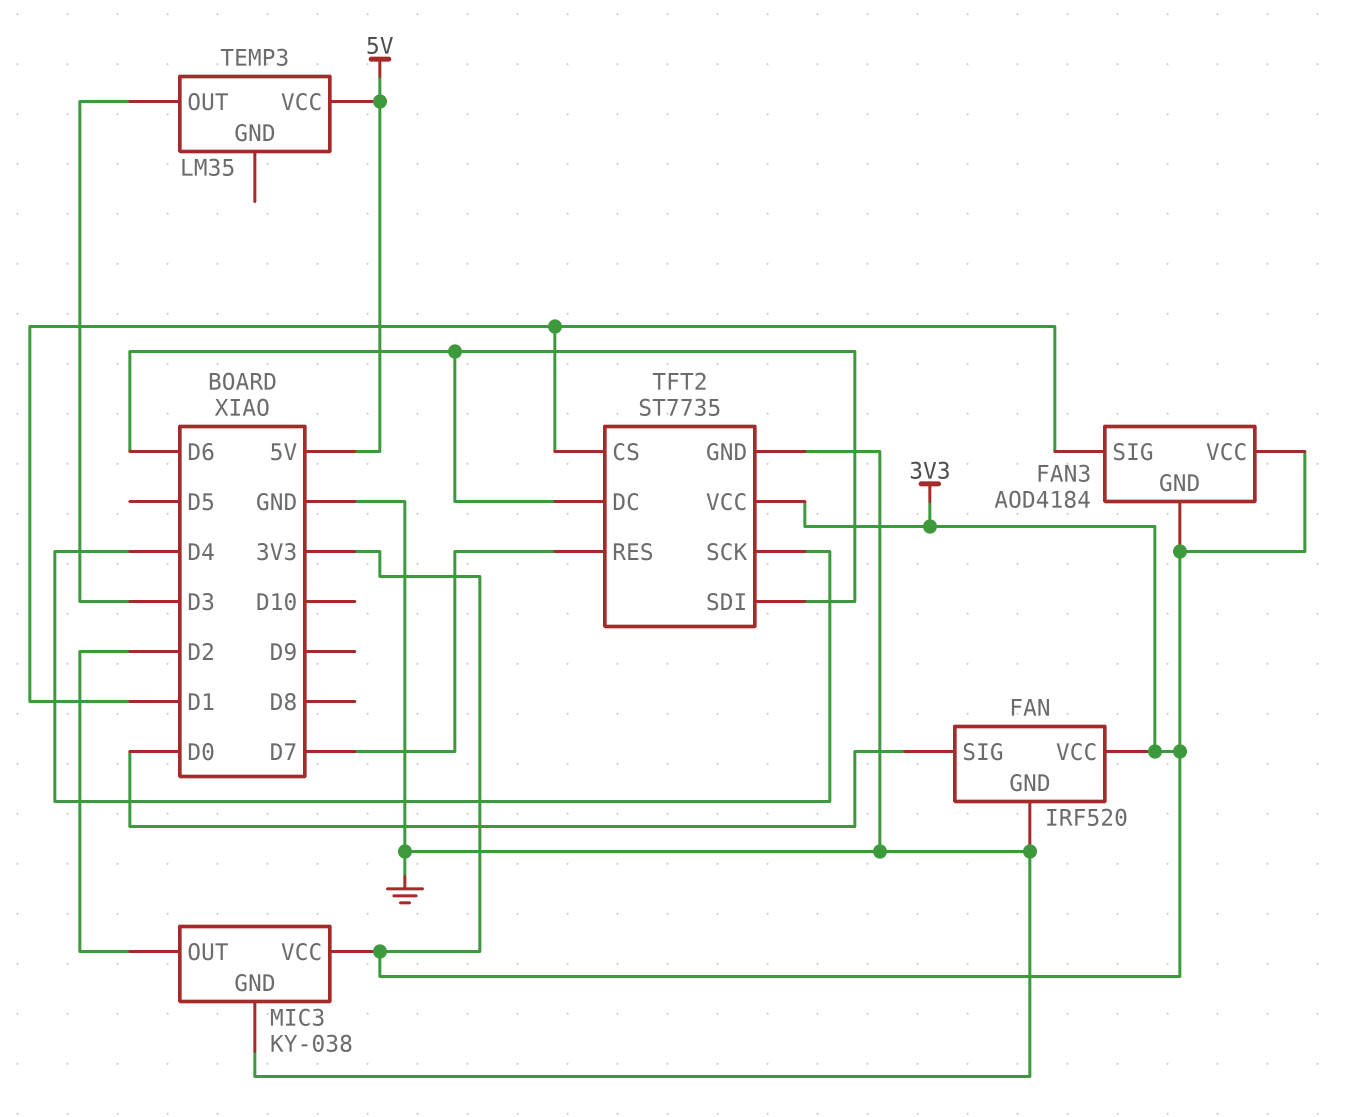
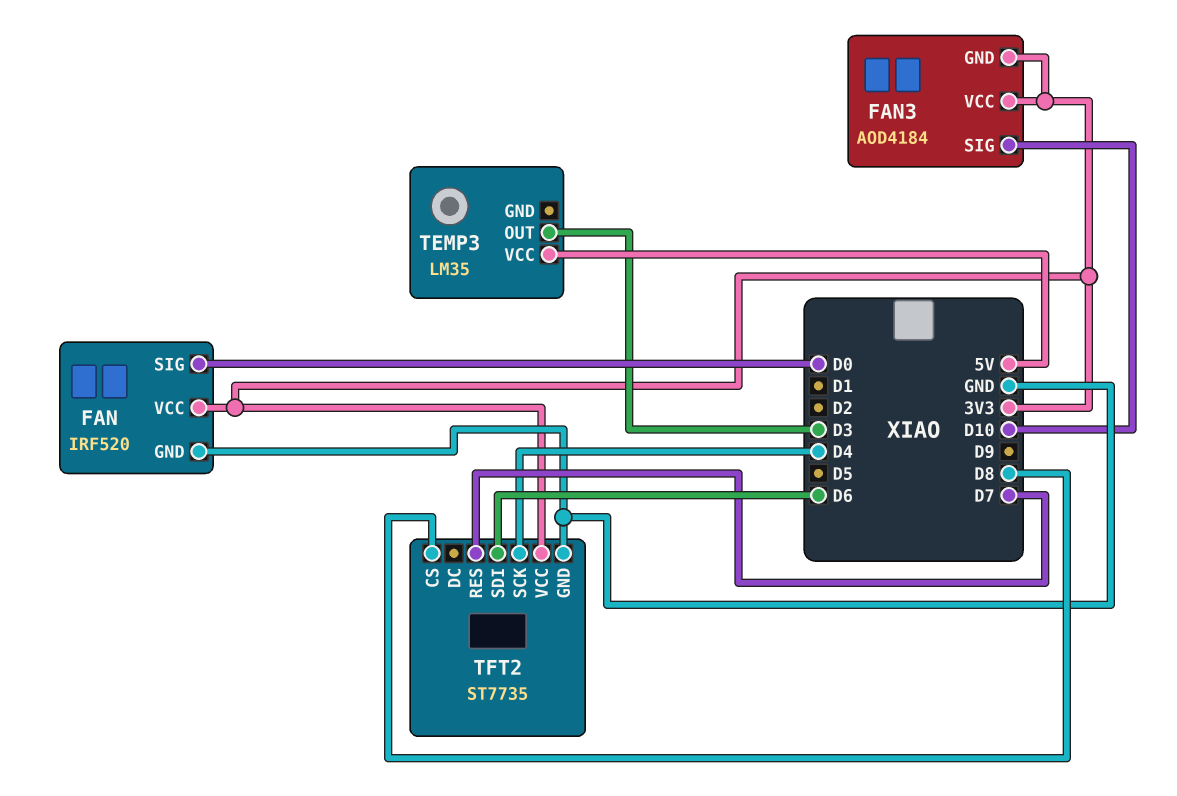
FAN3 pin SIG: D1 -> D10
MIC3: KY-038 -> none
MIC3 pin GND: GND -> none
MIC3 pin OUT: D2 -> none
MIC3 pin VCC: 3V3 -> none
TFT2 pin CS: D1 -> D8
TFT2 pin DC: D6 -> none

